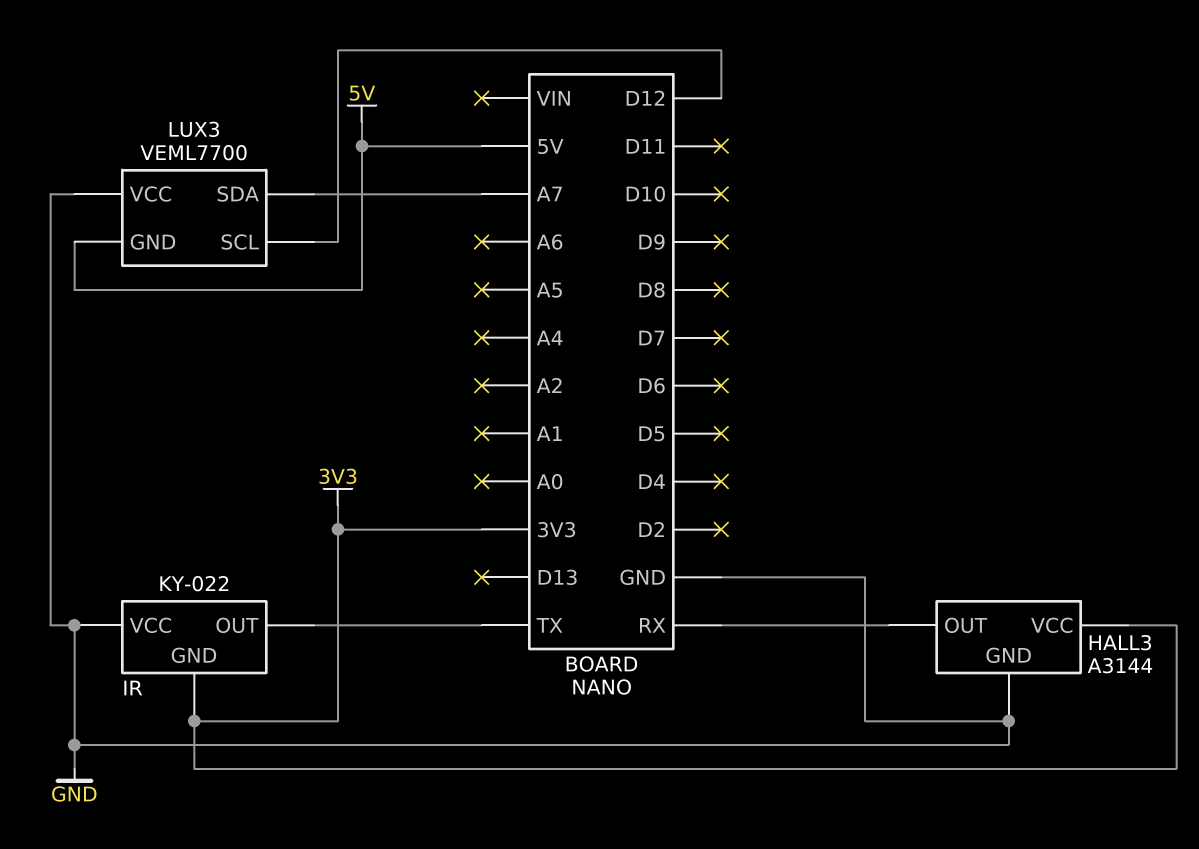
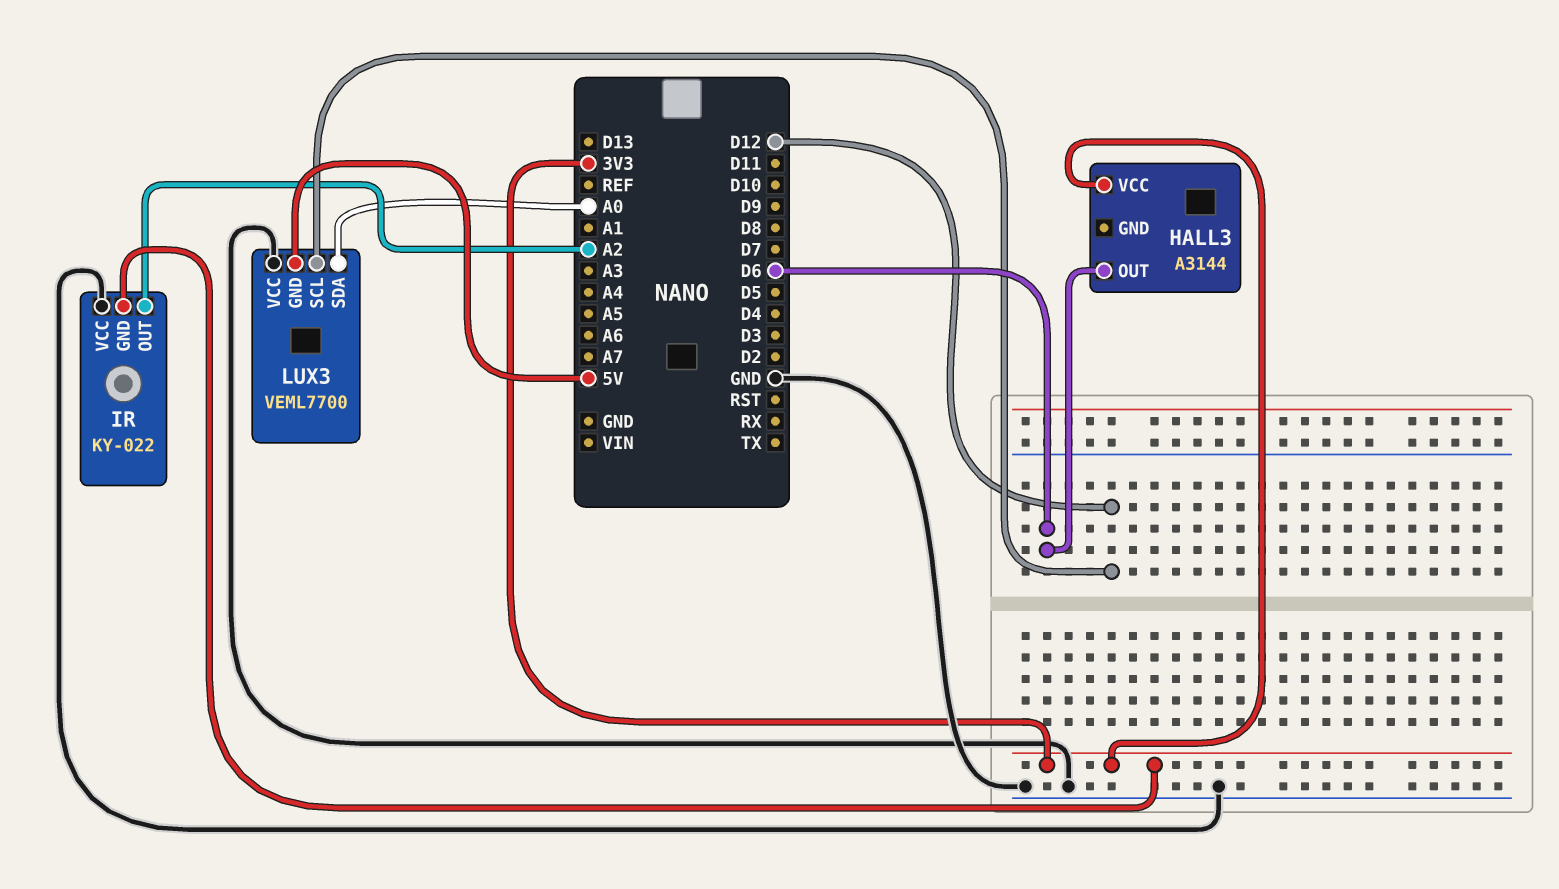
HALL3 pin GND: GND -> none
HALL3 pin OUT: RX -> D6
IR pin OUT: TX -> A2
LUX3 pin SDA: A7 -> A0

